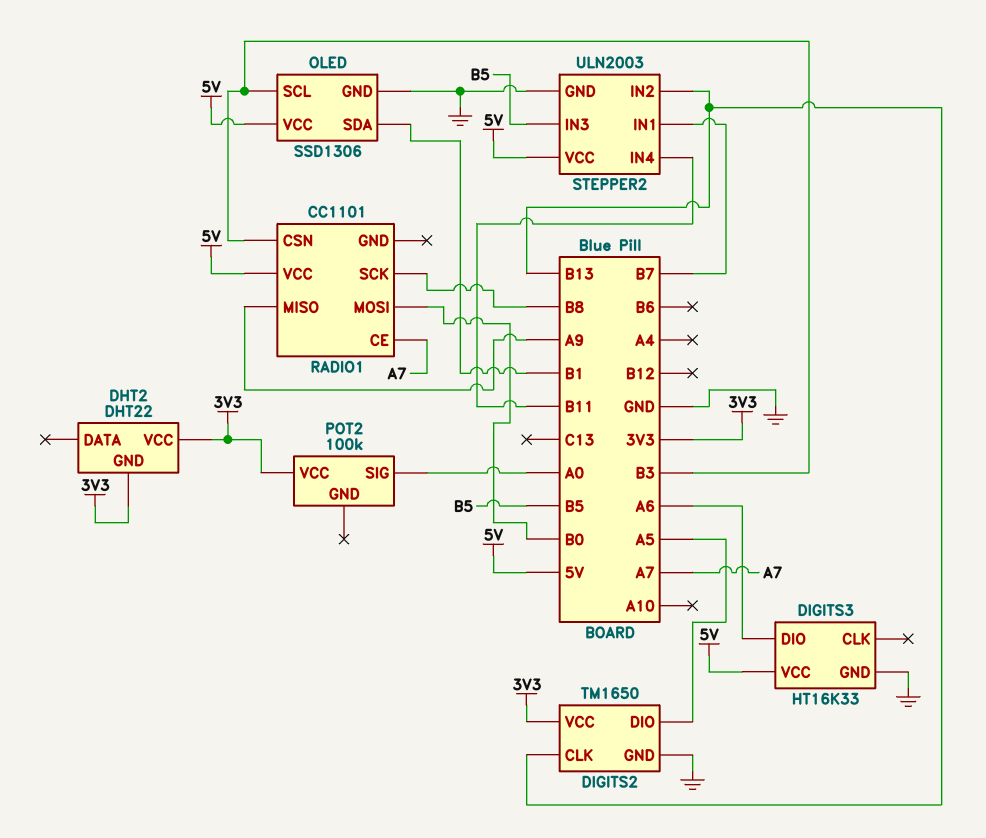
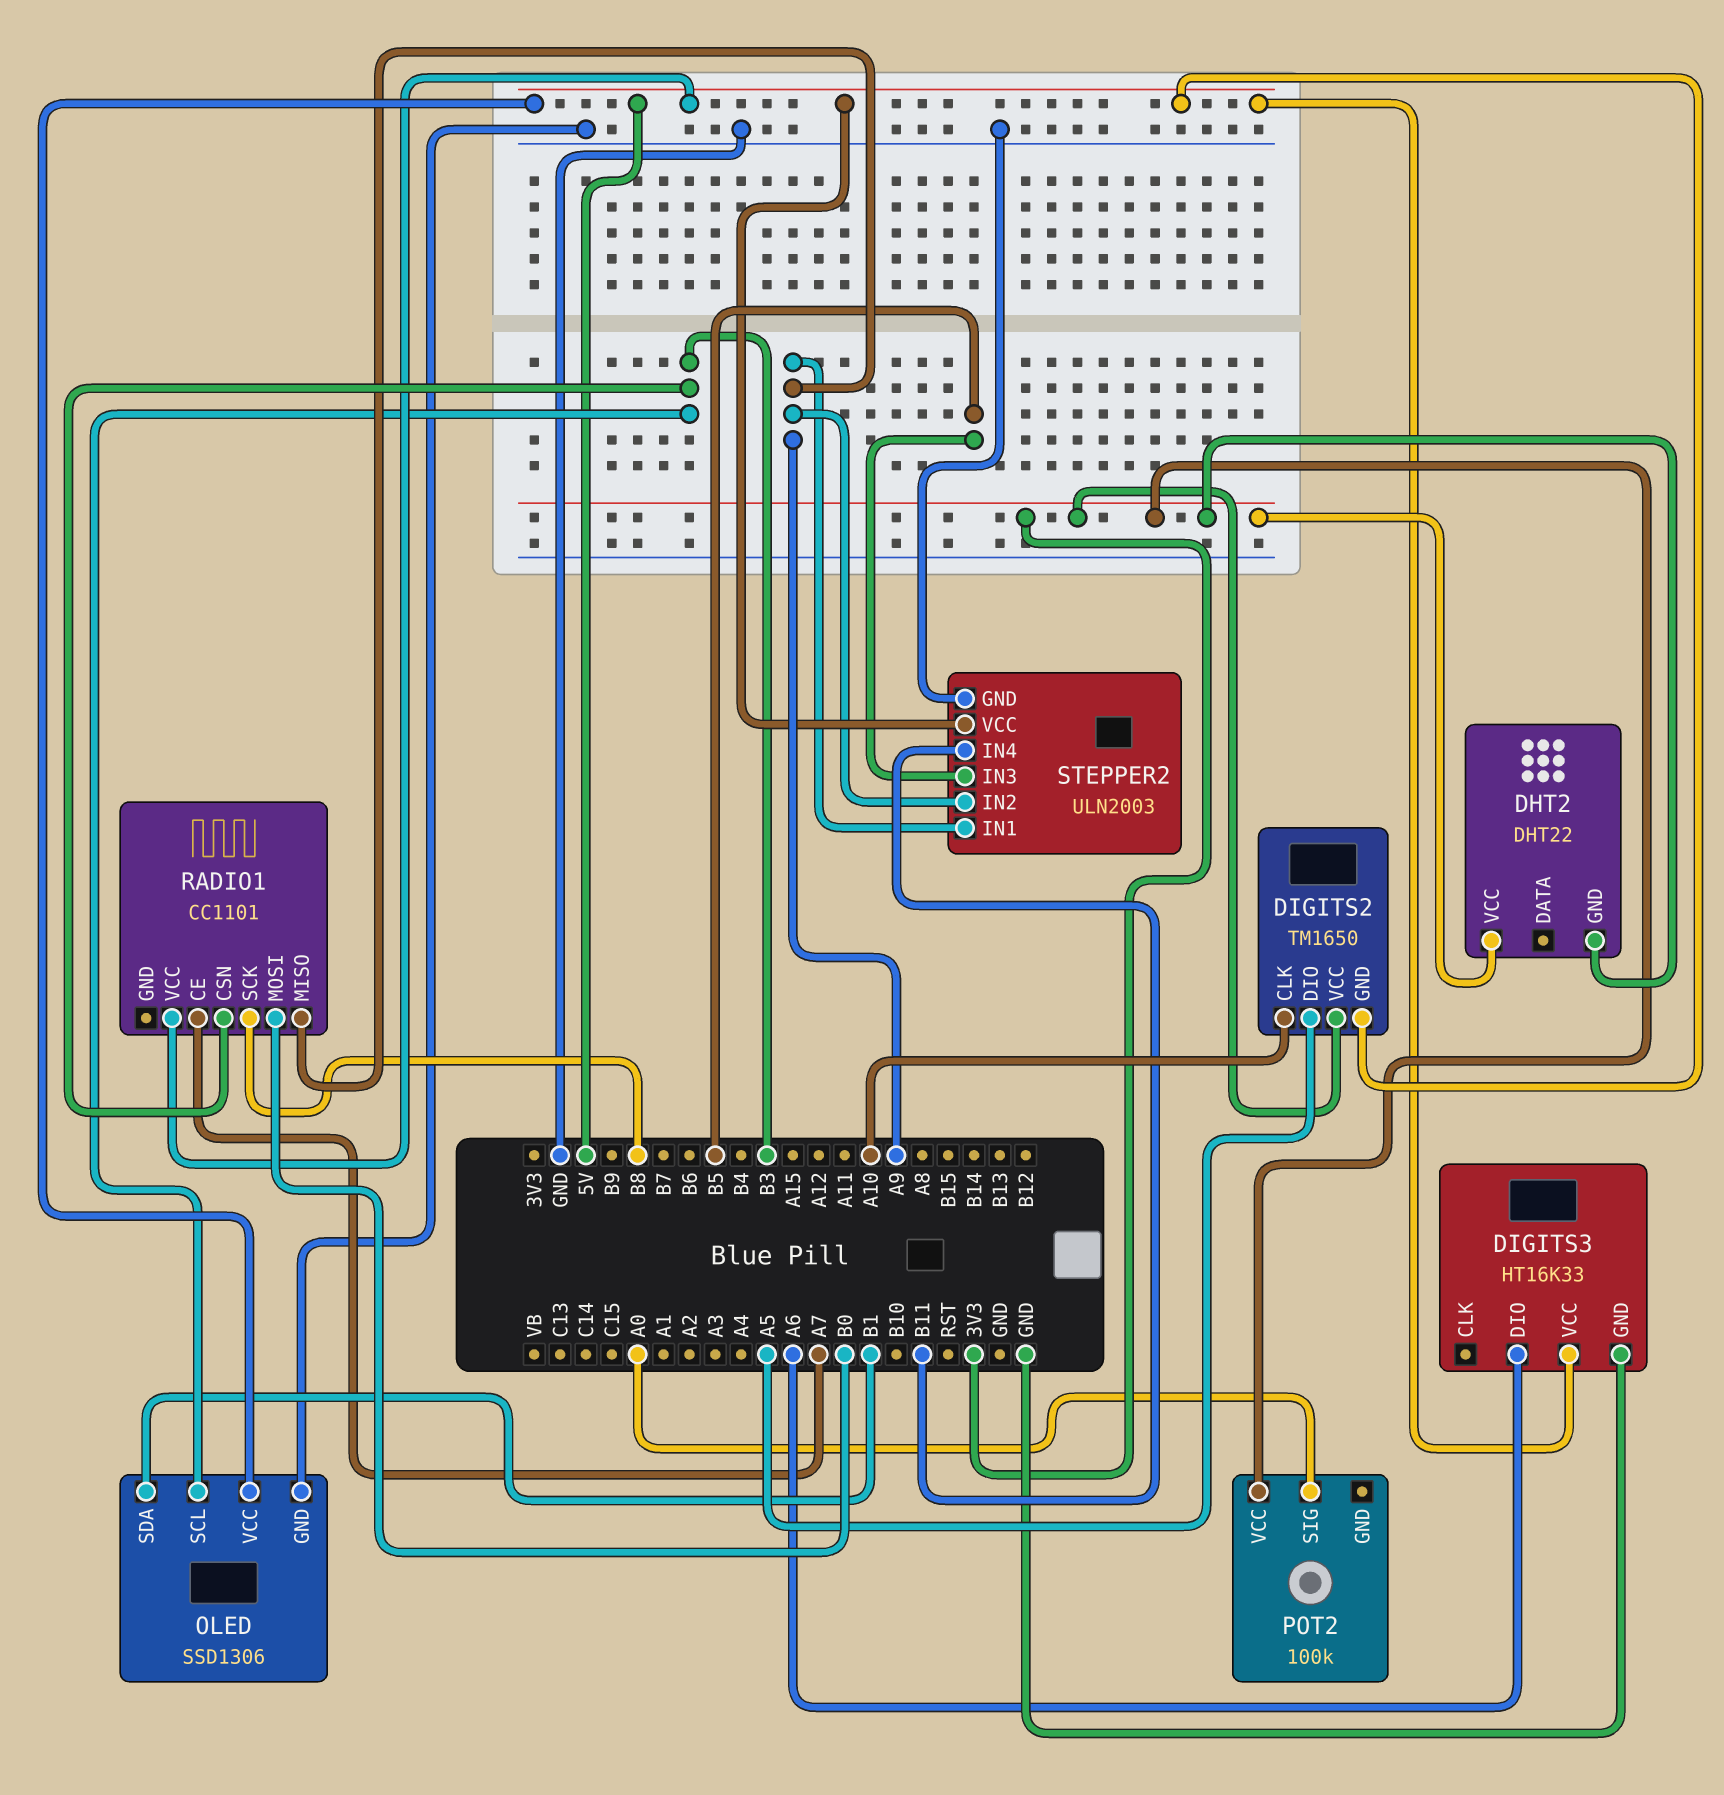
DIGITS2 pin CLK: B13 -> A10
DIGITS2 pin GND: GND -> 5V
STEPPER2 pin IN1: B7 -> A9
STEPPER2 pin IN2: B13 -> A9

